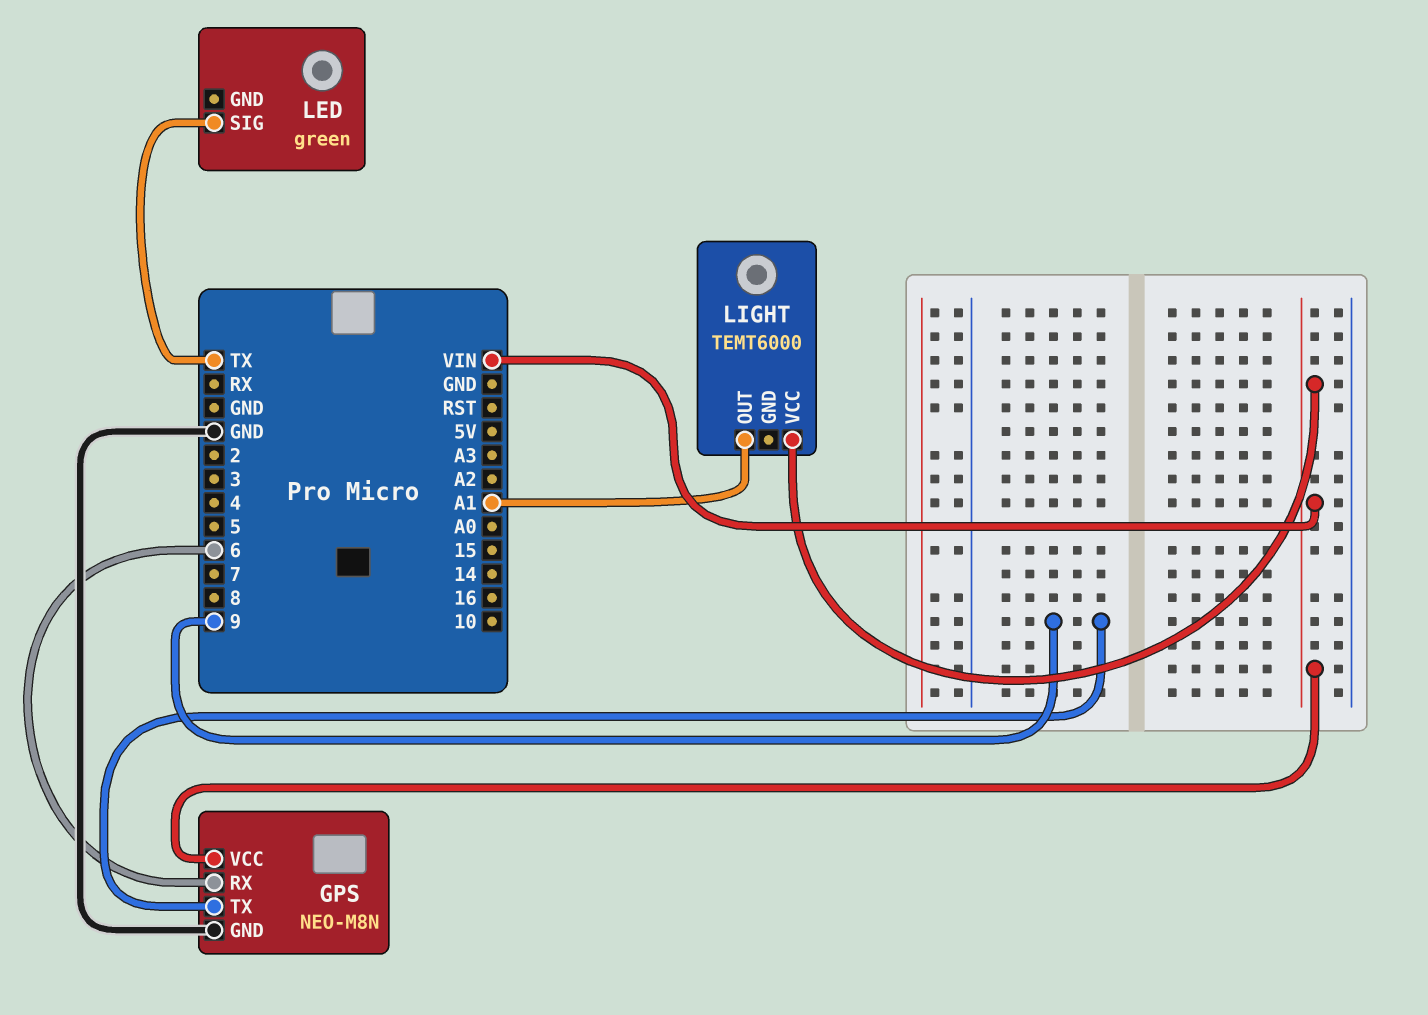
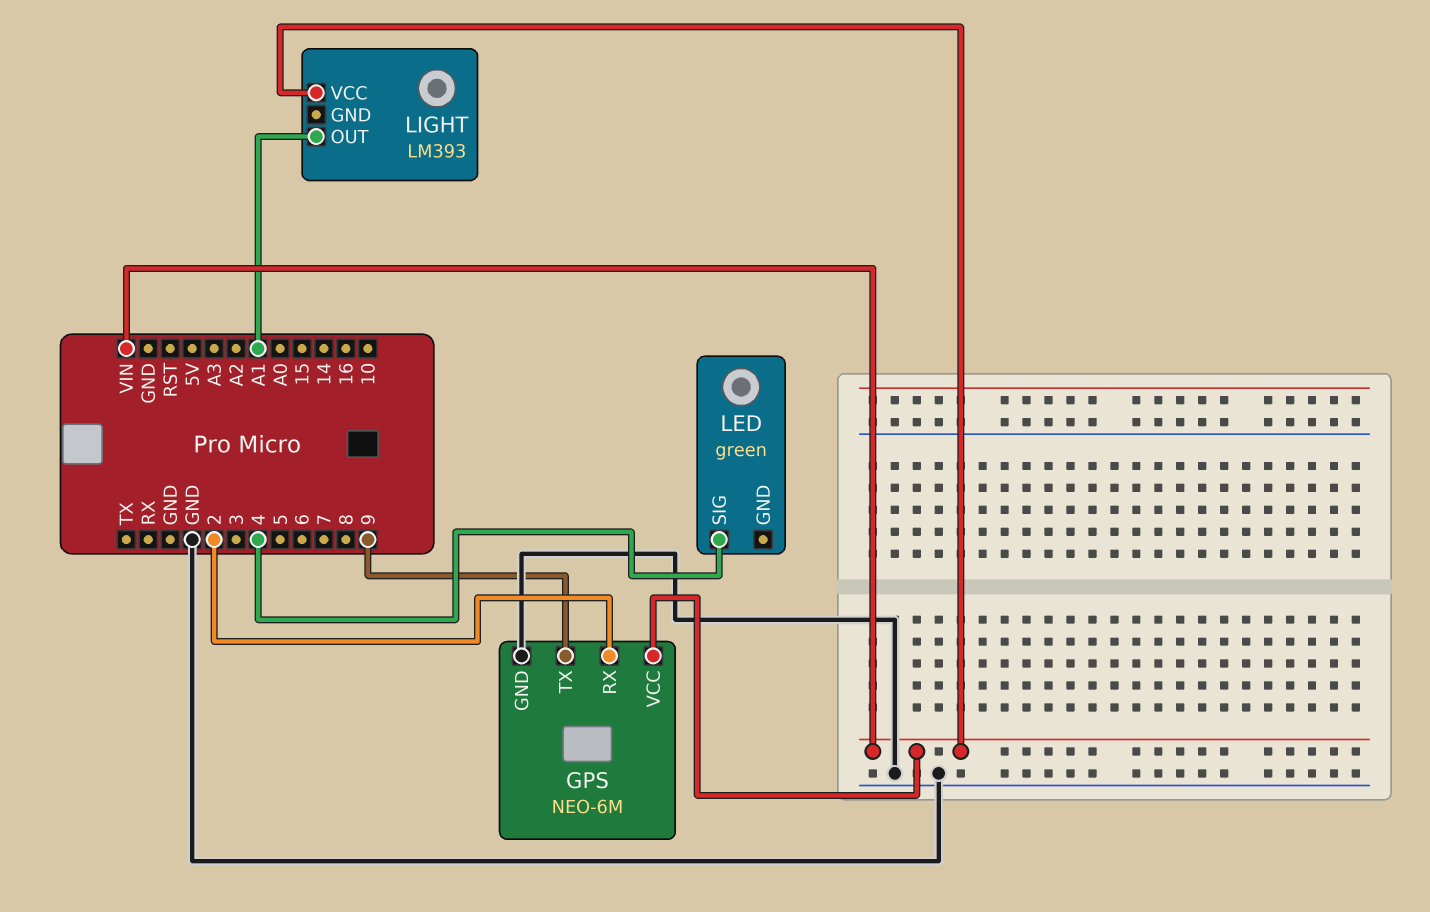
GPS: NEO-M8N -> NEO-6M
GPS pin RX: 6 -> 2
LED pin SIG: TX -> 4
LIGHT: TEMT6000 -> LM393

